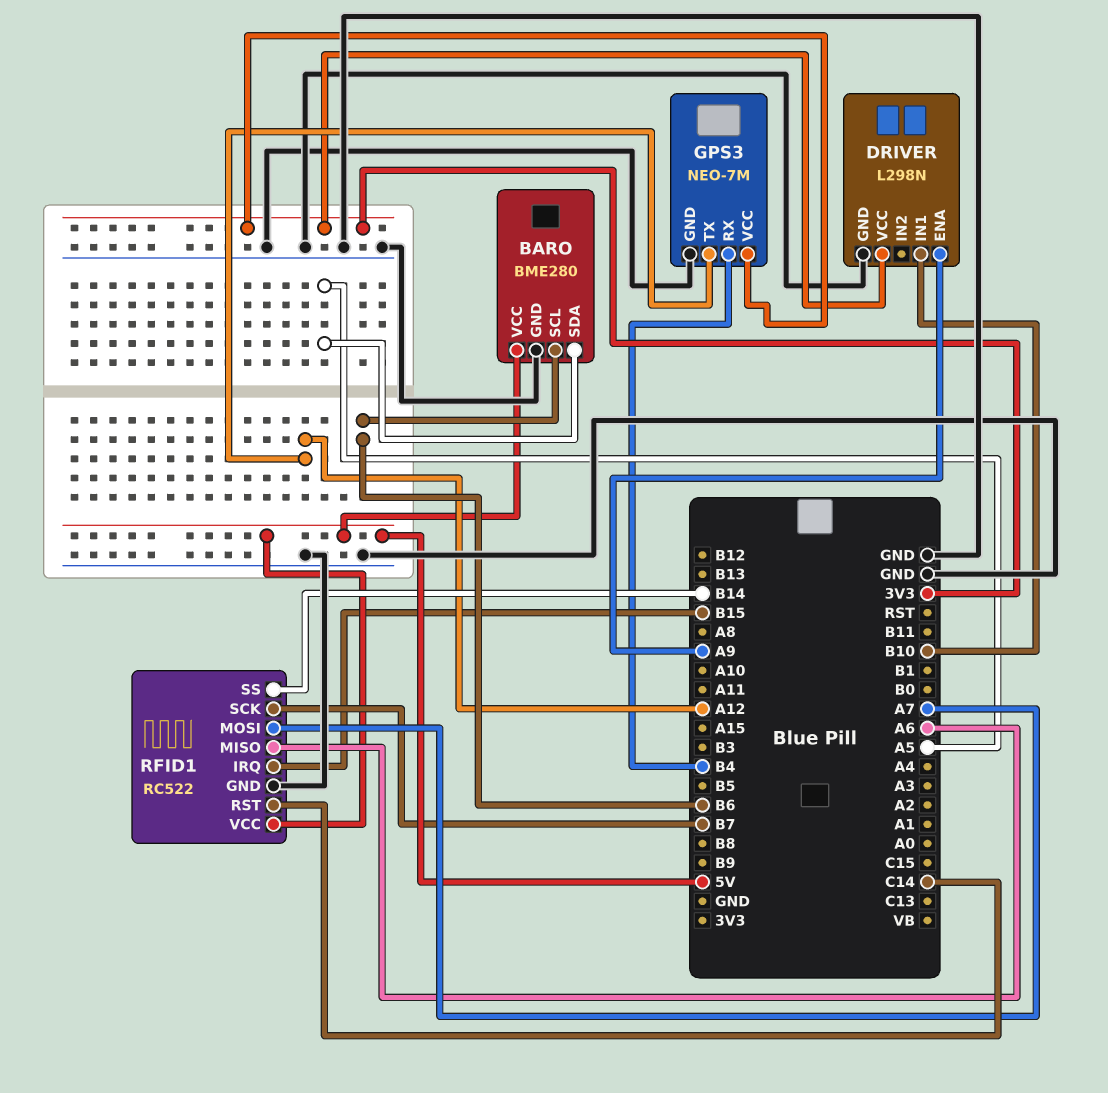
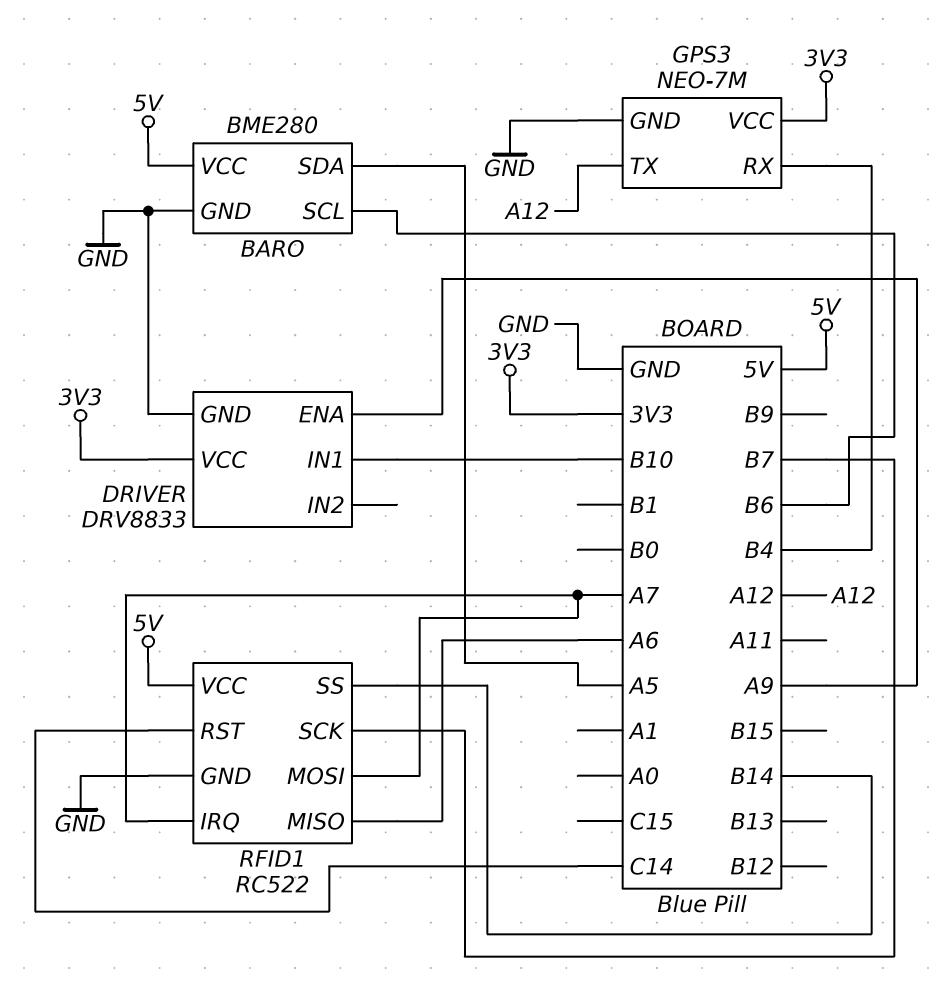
DRIVER: L298N -> DRV8833
RFID1 pin IRQ: B15 -> A7

